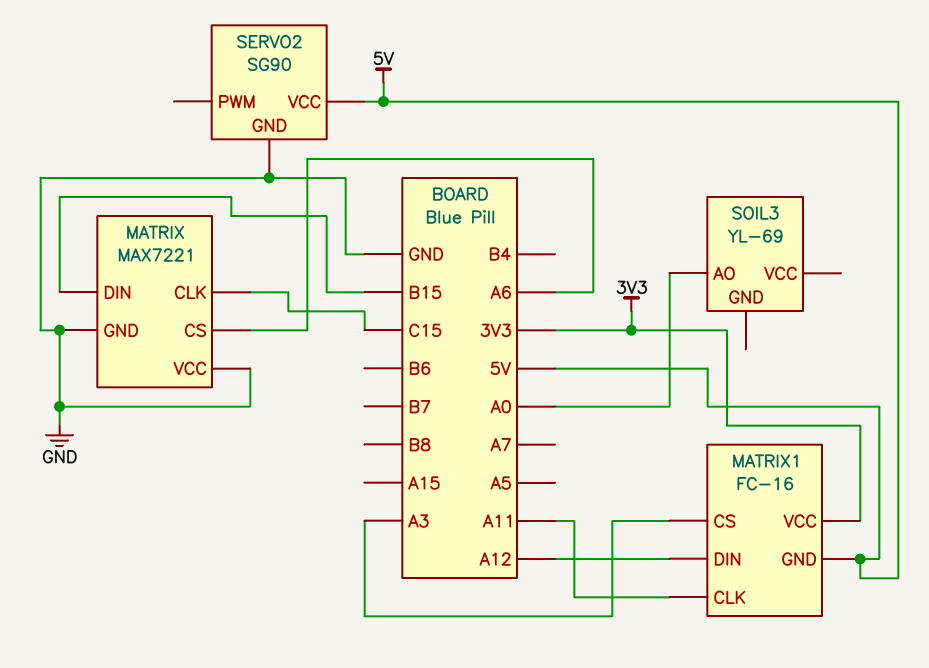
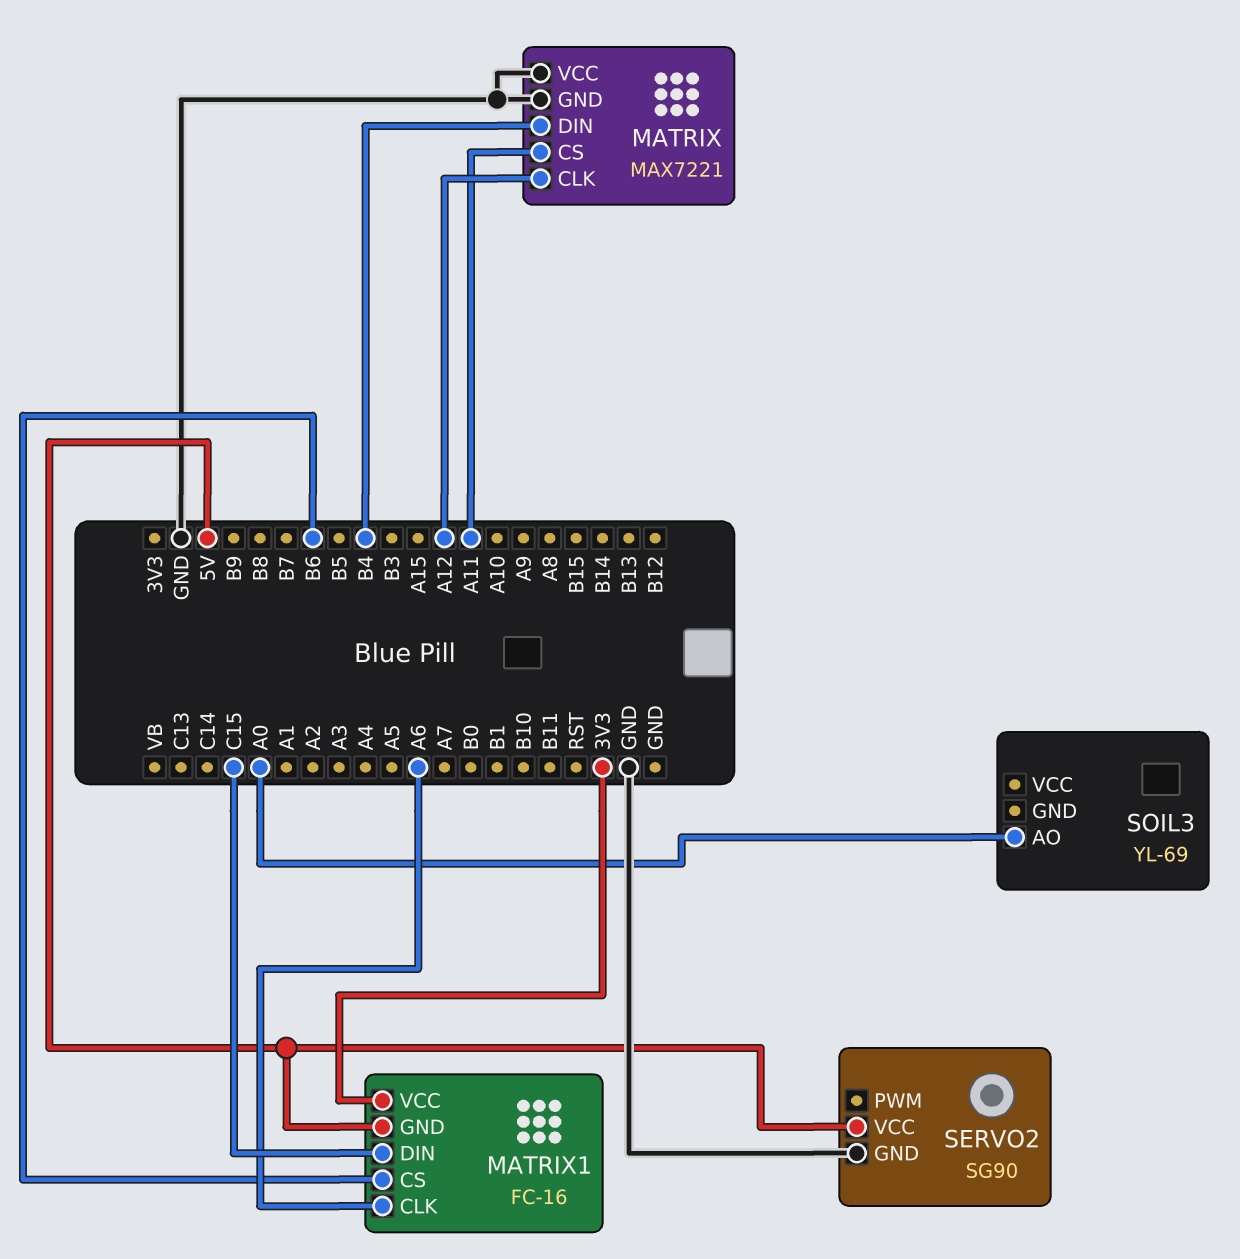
MATRIX pin CLK: C15 -> A12
MATRIX pin CS: A6 -> A11
MATRIX pin DIN: B15 -> B4
MATRIX1 pin CLK: A11 -> A6
MATRIX1 pin CS: A3 -> B6
MATRIX1 pin DIN: A12 -> C15

